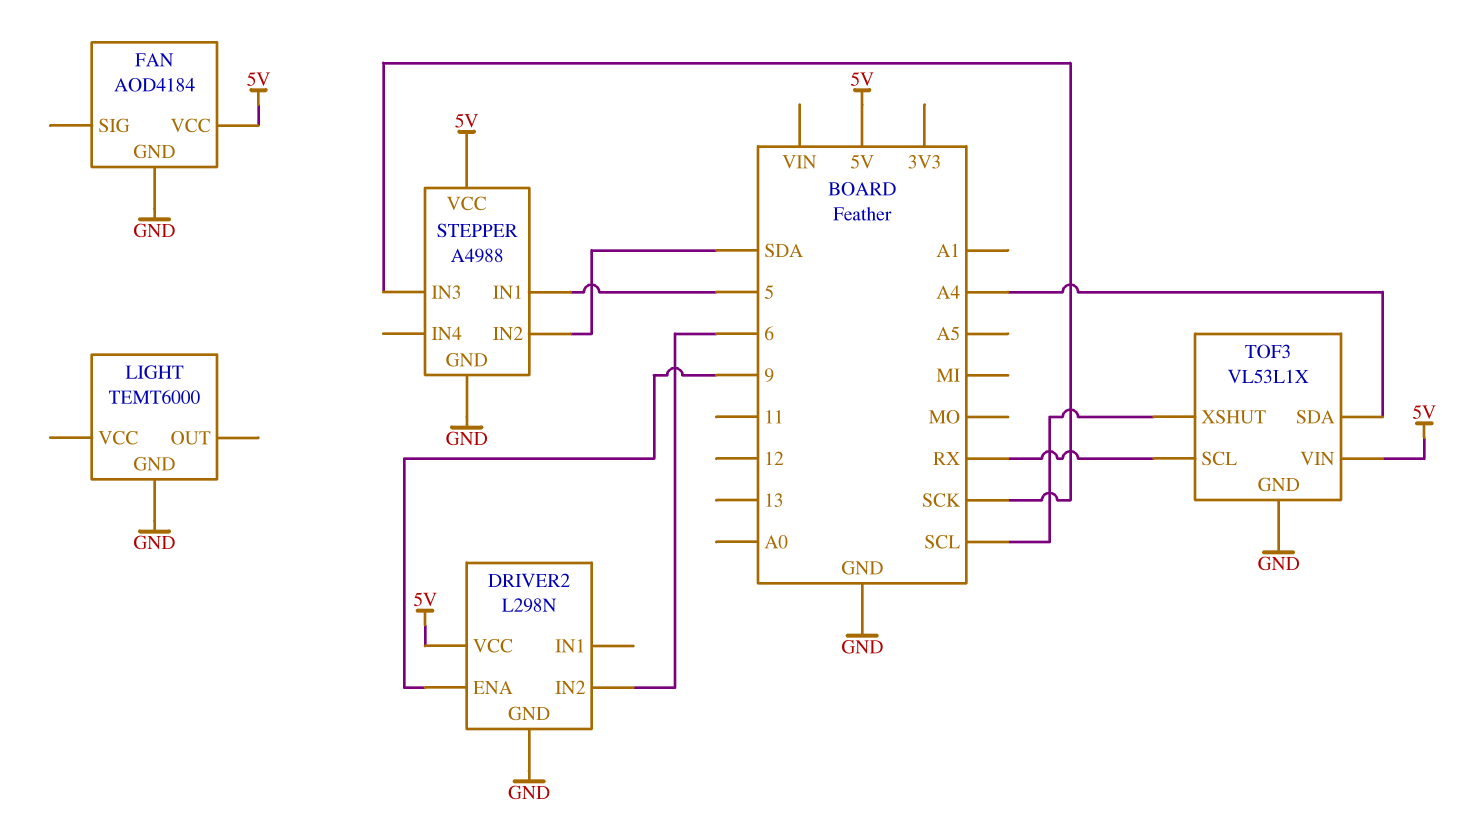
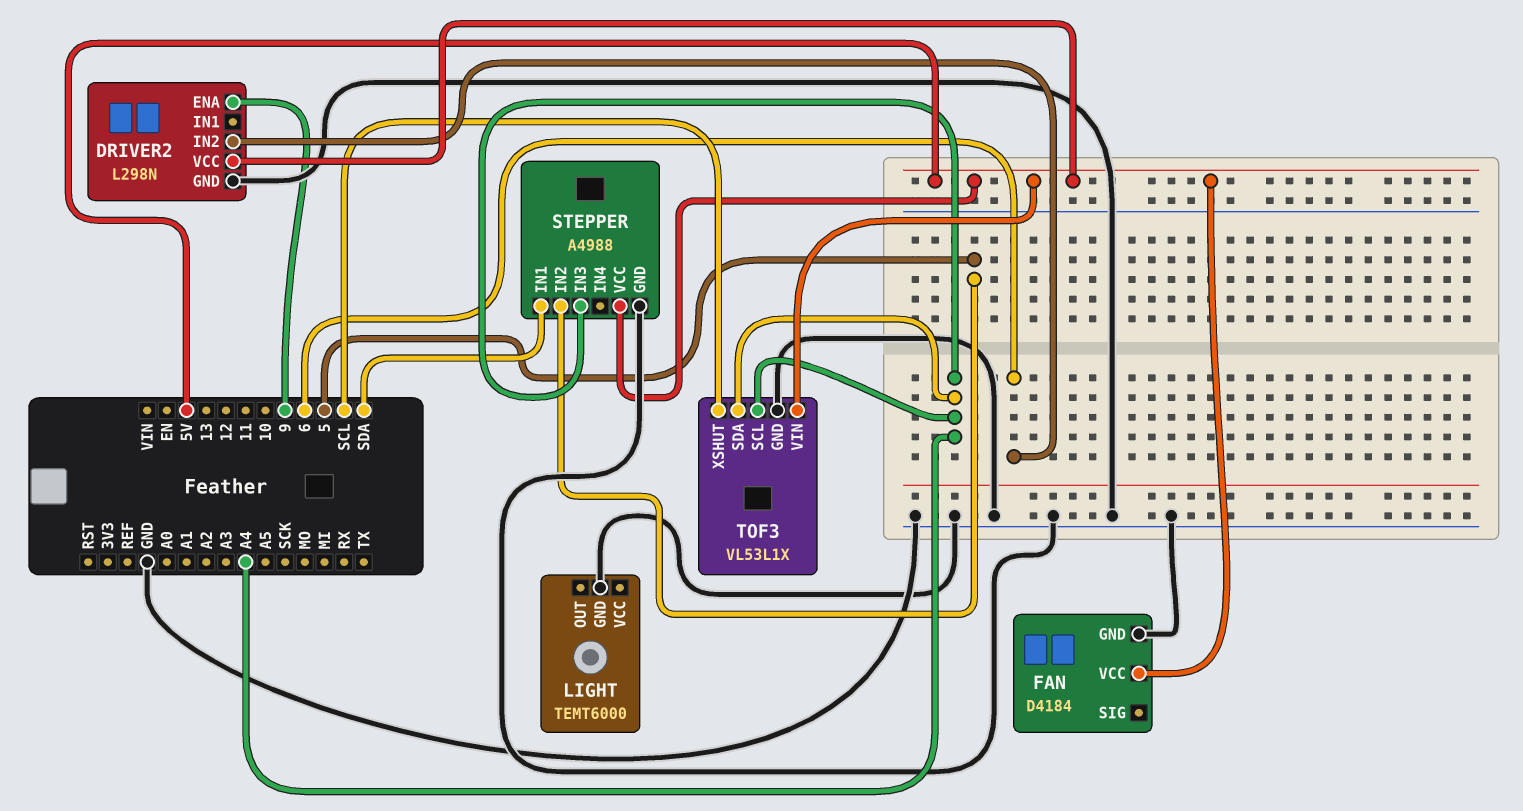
FAN: AOD4184 -> D4184
STEPPER pin IN1: 5 -> SDA
STEPPER pin IN2: SDA -> 5
STEPPER pin IN3: SCK -> A4
TOF3 pin SCL: RX -> A4

